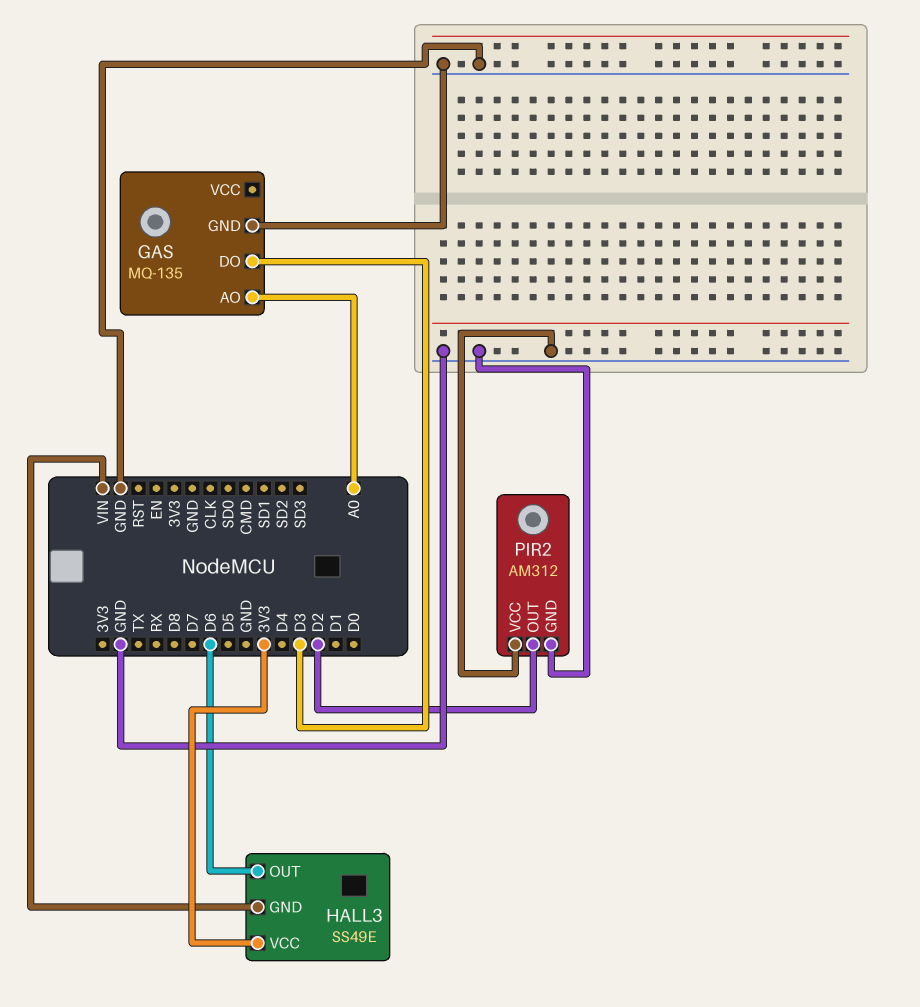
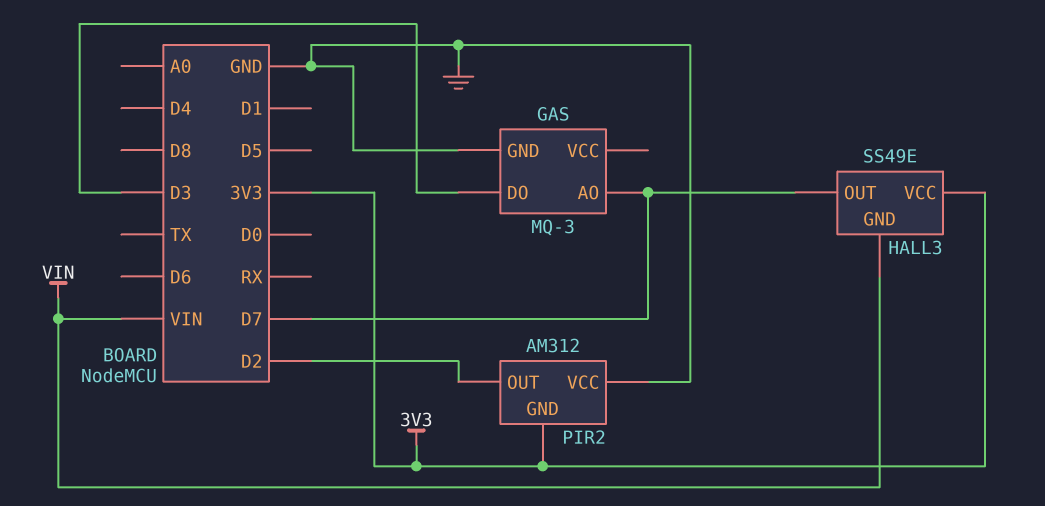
GAS: MQ-135 -> MQ-3
GAS pin AO: A0 -> D7
HALL3 pin OUT: D6 -> D7
PIR2 pin GND: GND -> 3V3

